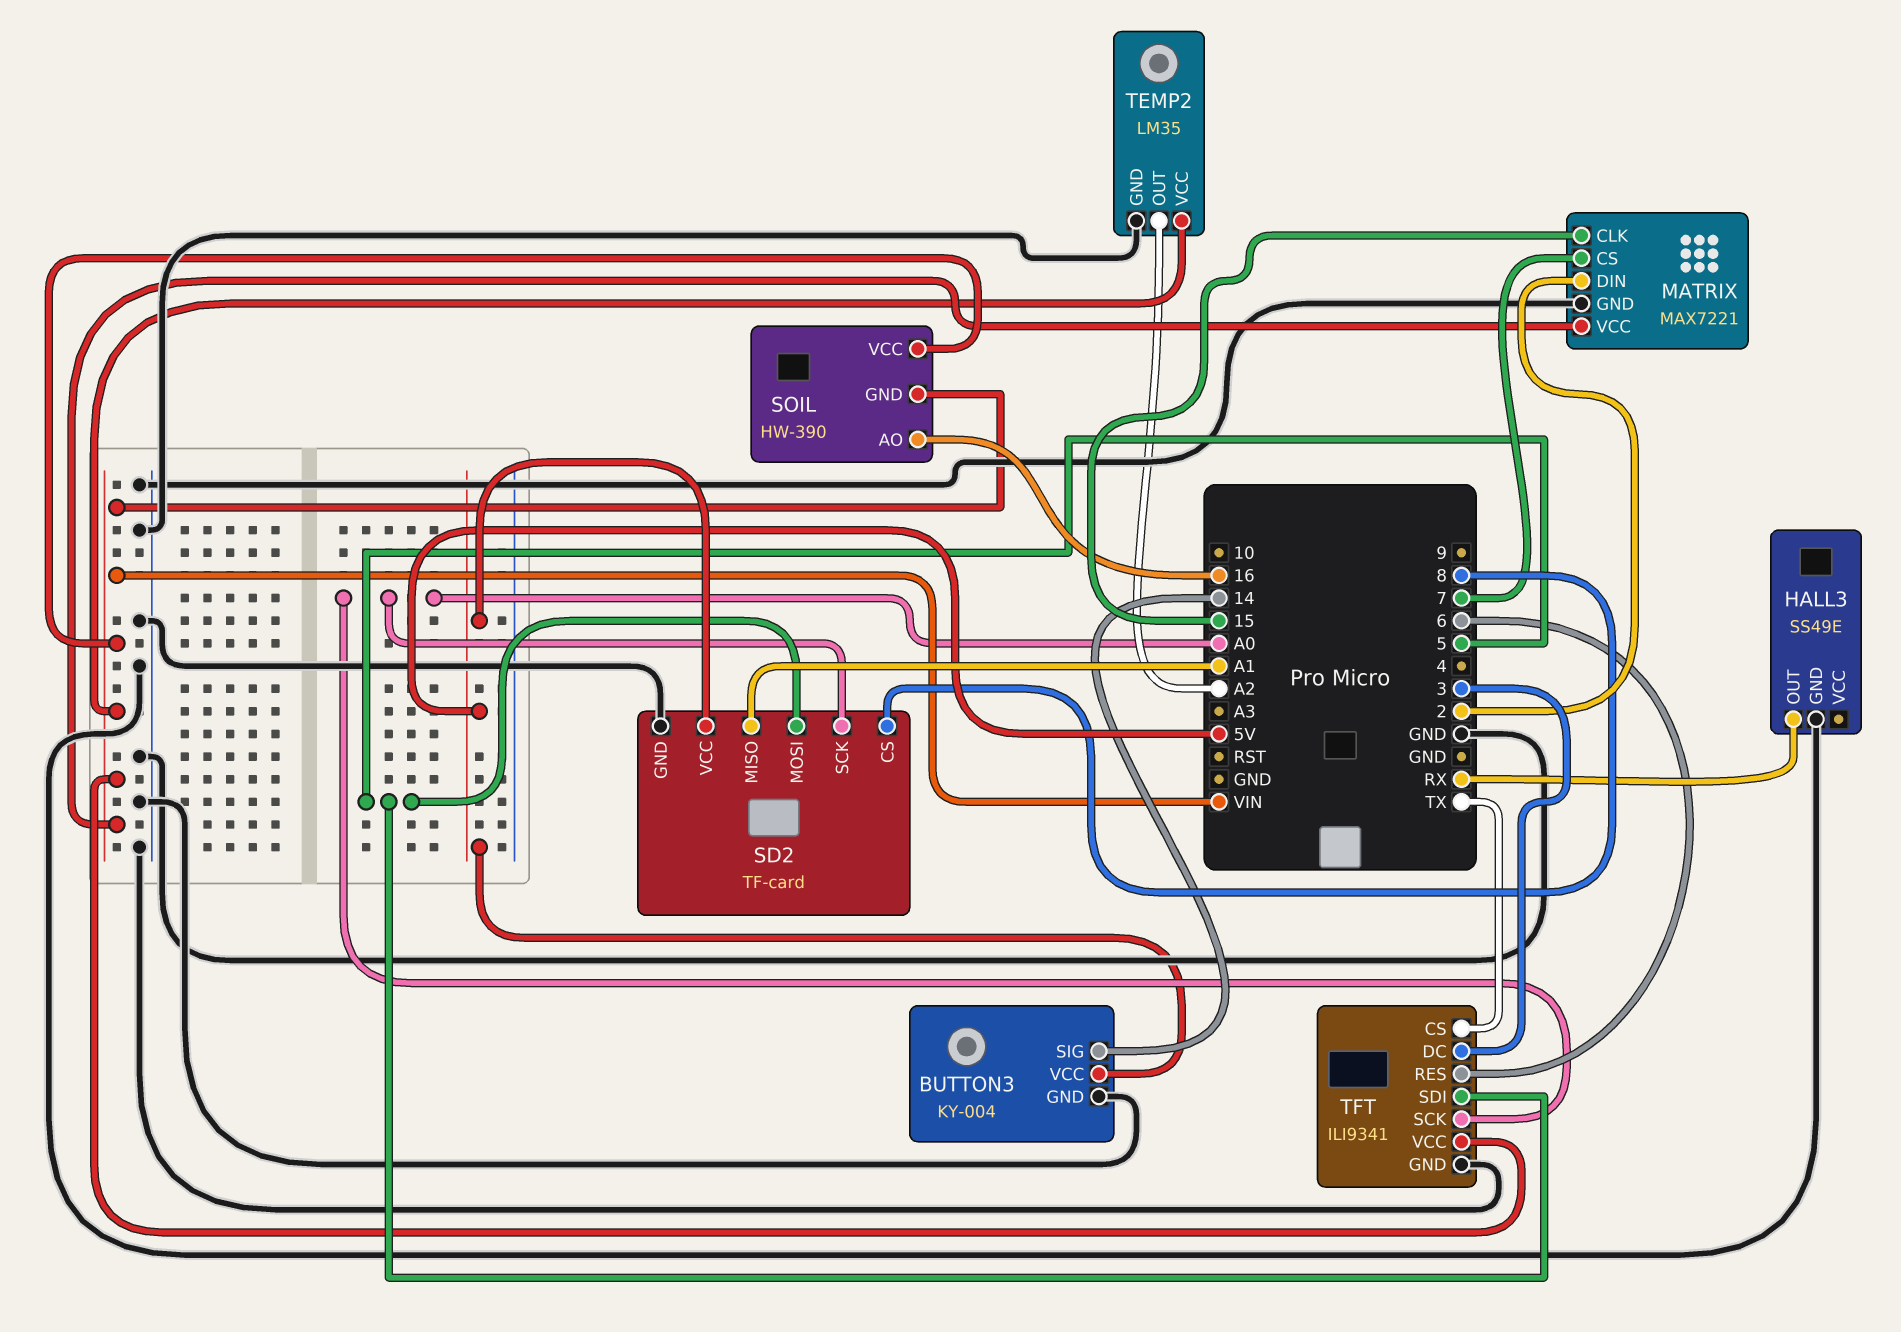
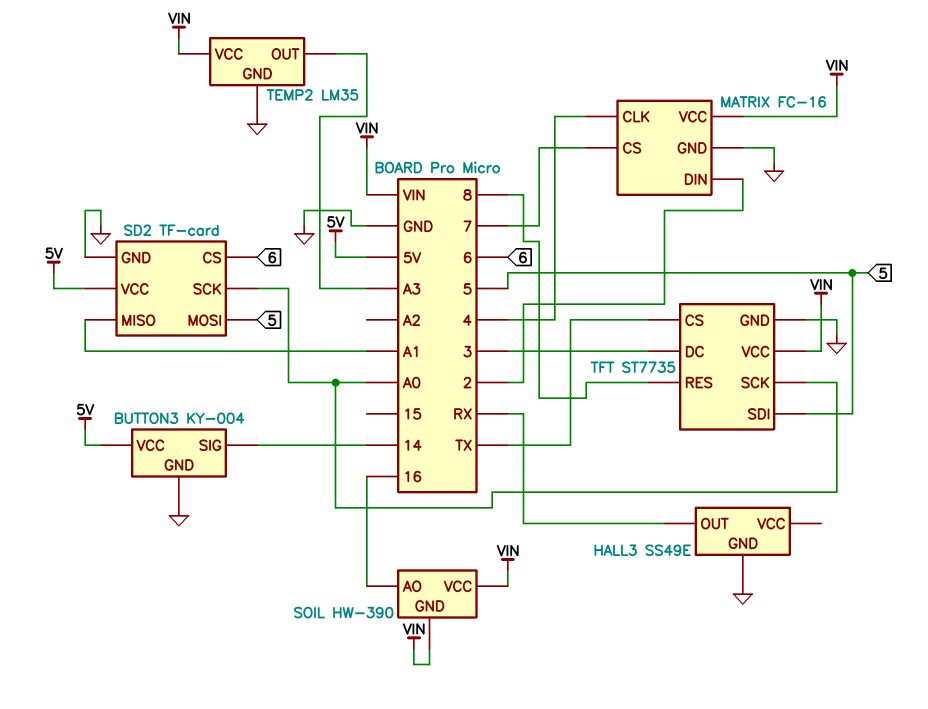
MATRIX: MAX7221 -> FC-16
MATRIX pin CLK: 15 -> 4
SD2 pin CS: 8 -> 6
TEMP2 pin OUT: A2 -> A3
TFT: ILI9341 -> ST7735
TFT pin RES: 6 -> 8

